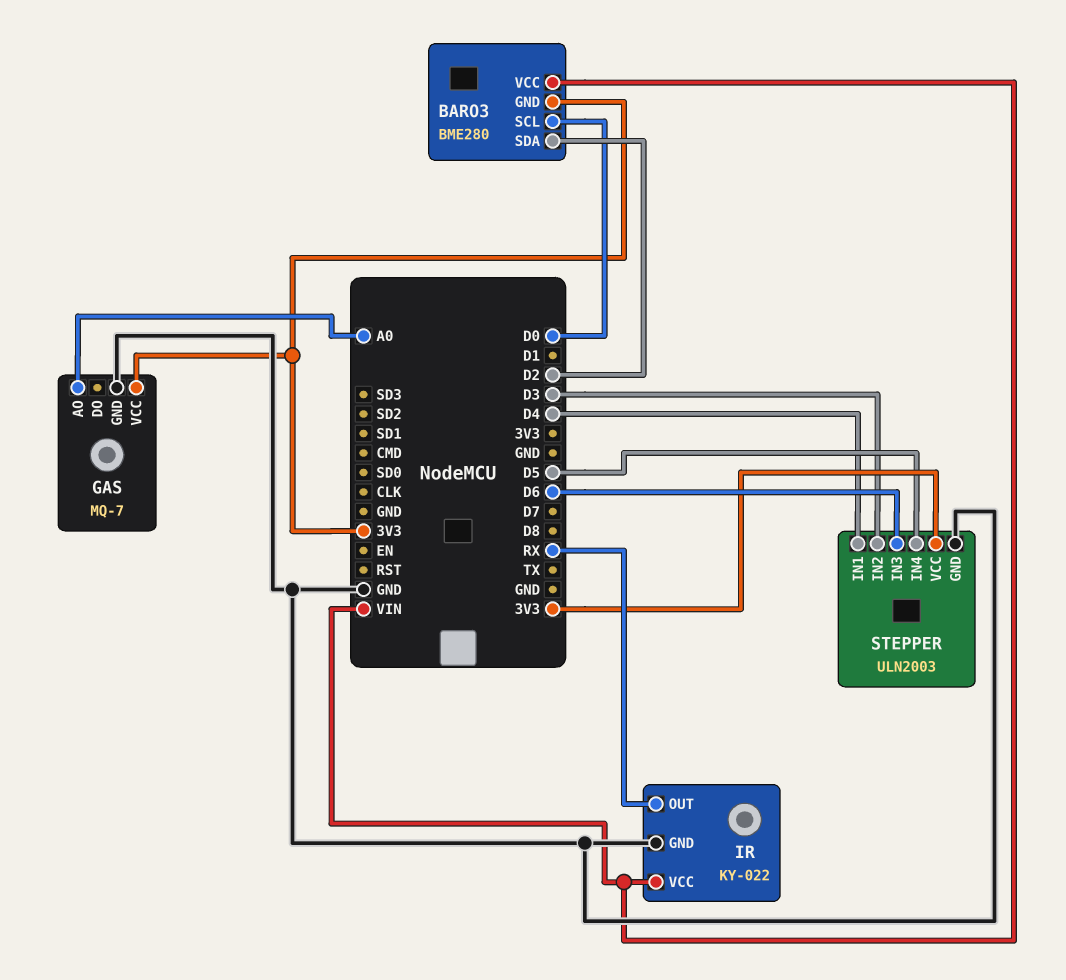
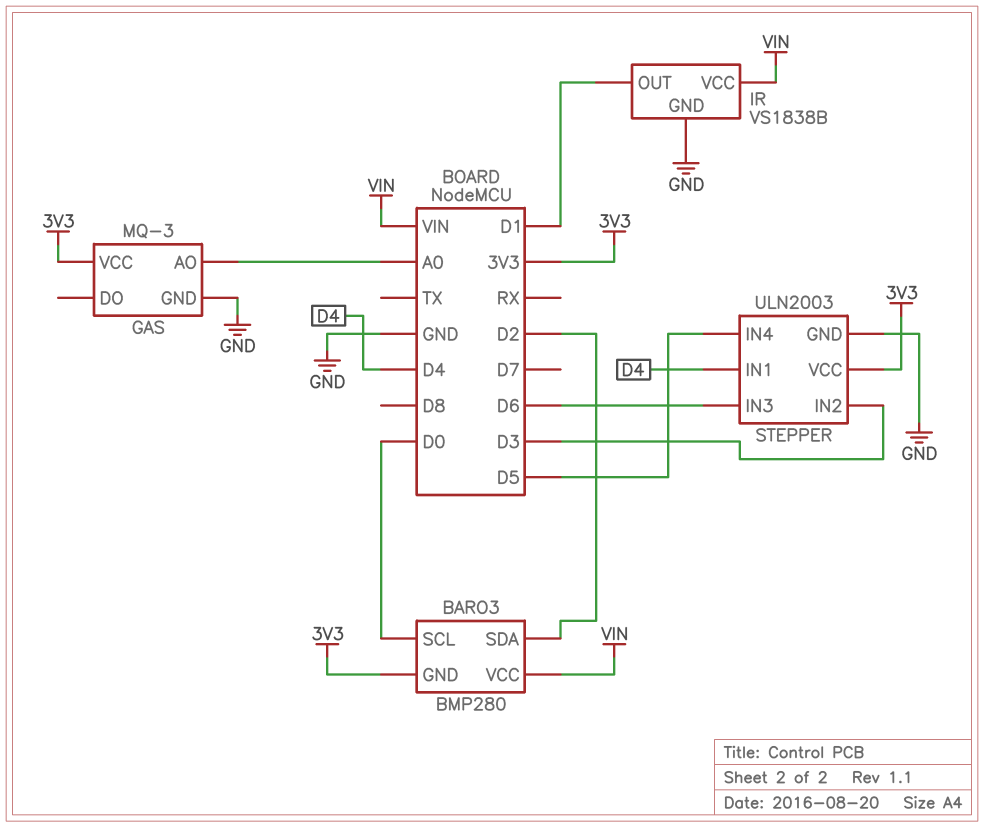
BARO3: BME280 -> BMP280
GAS: MQ-7 -> MQ-3
IR: KY-022 -> VS1838B
IR pin OUT: RX -> D1

